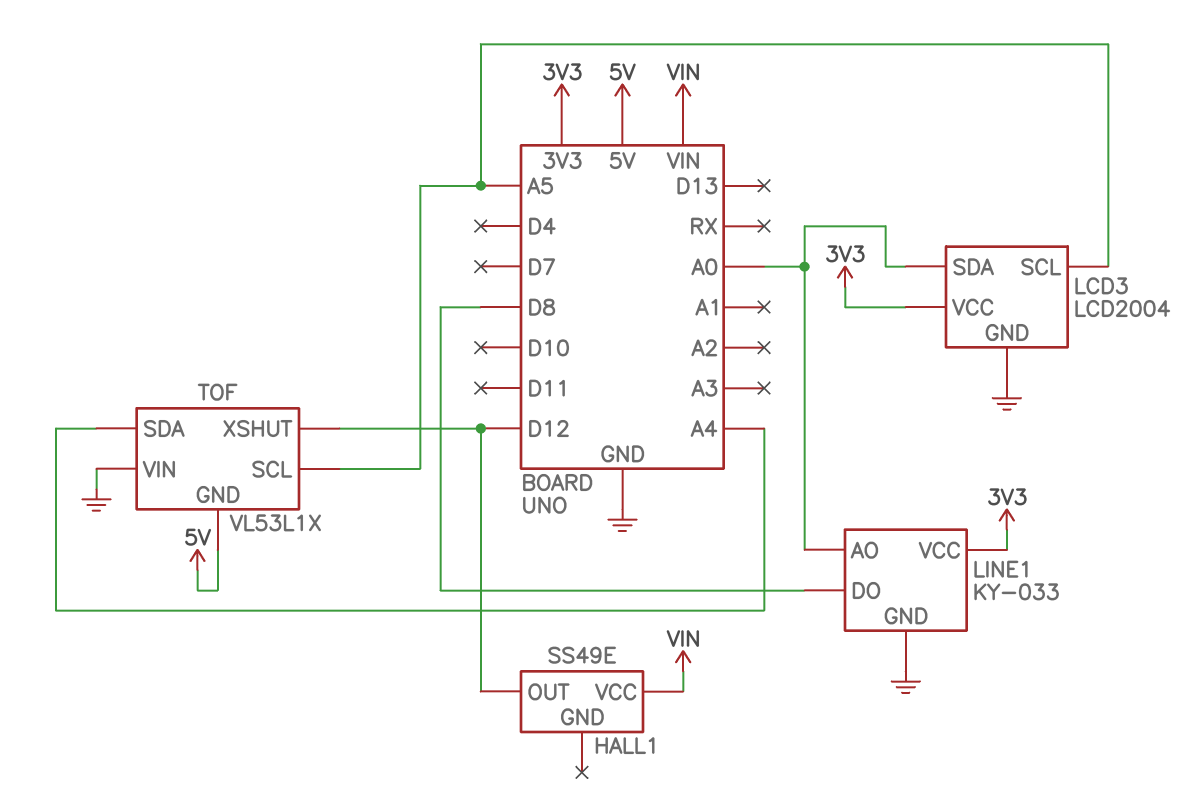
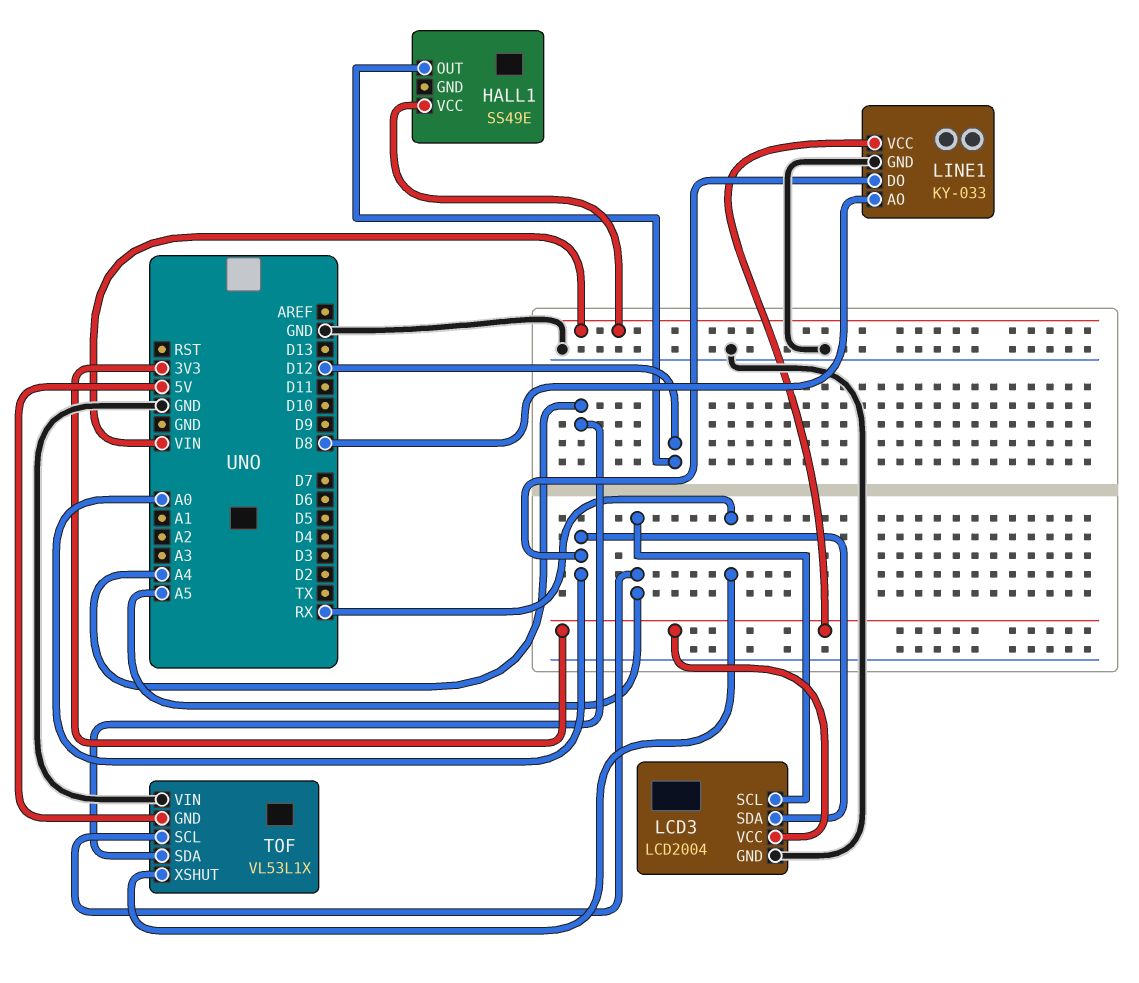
LINE1 pin AO: A0 -> D8
LINE1 pin DO: D8 -> A0
TOF pin XSHUT: D12 -> RX

